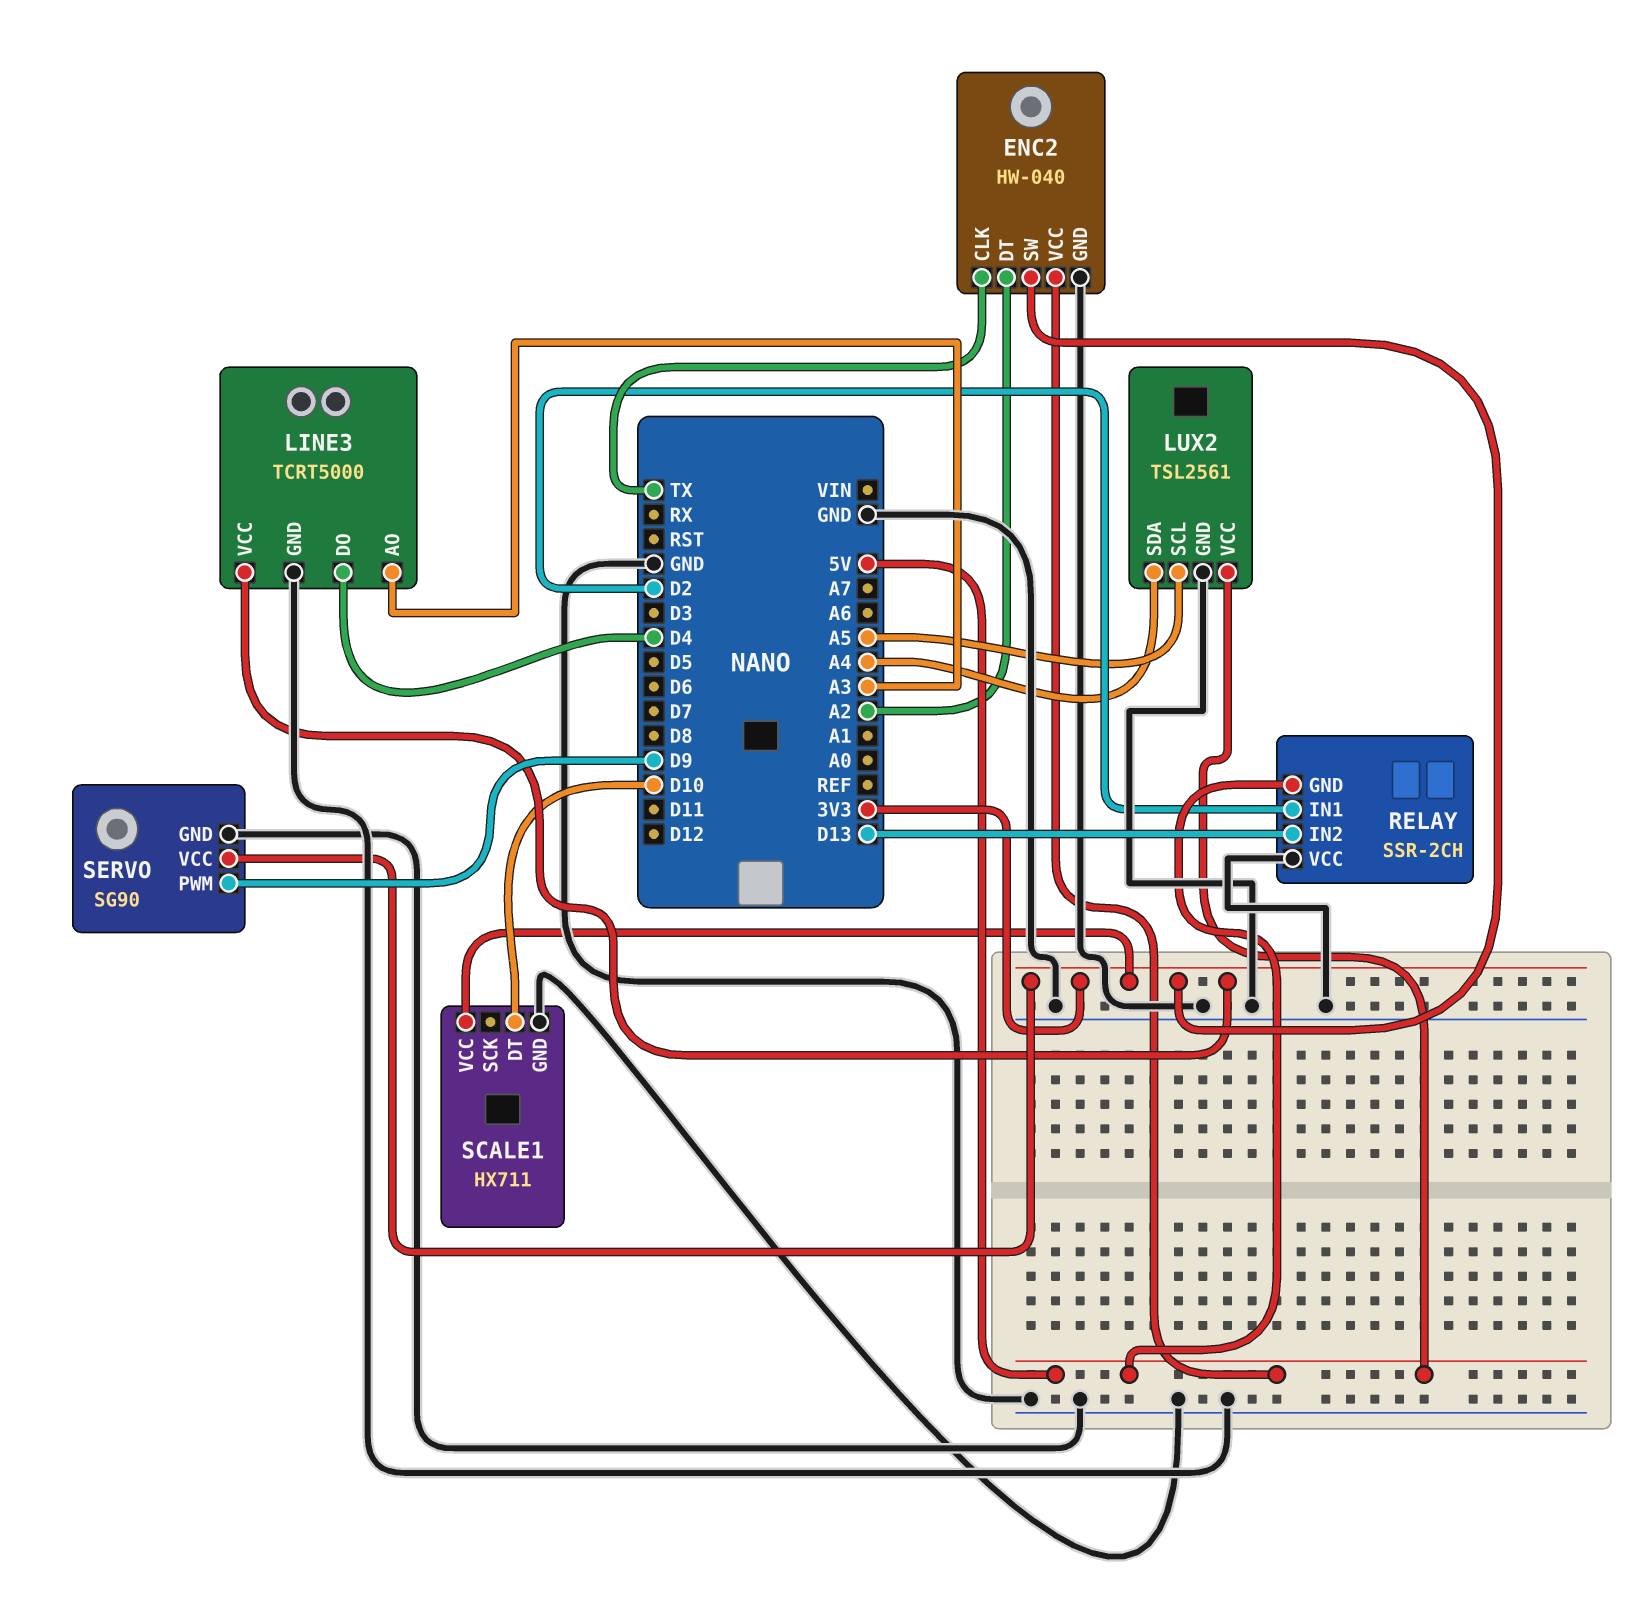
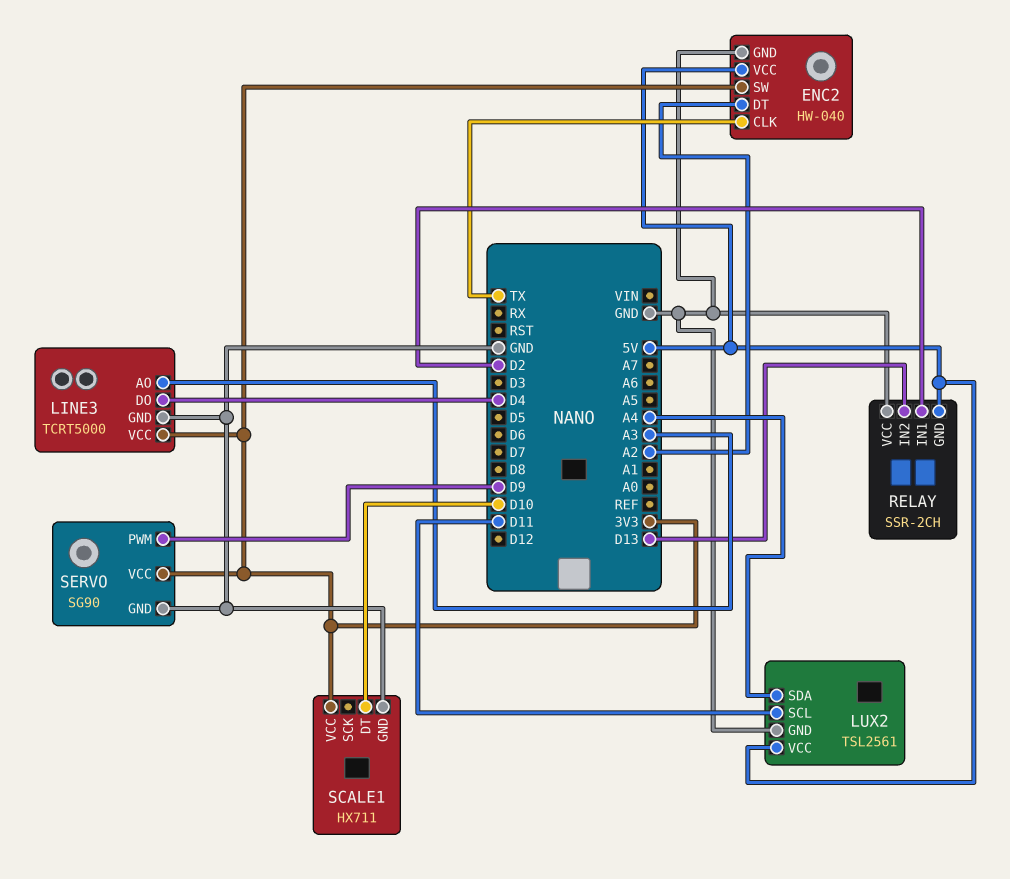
LUX2 pin SCL: A5 -> D11

